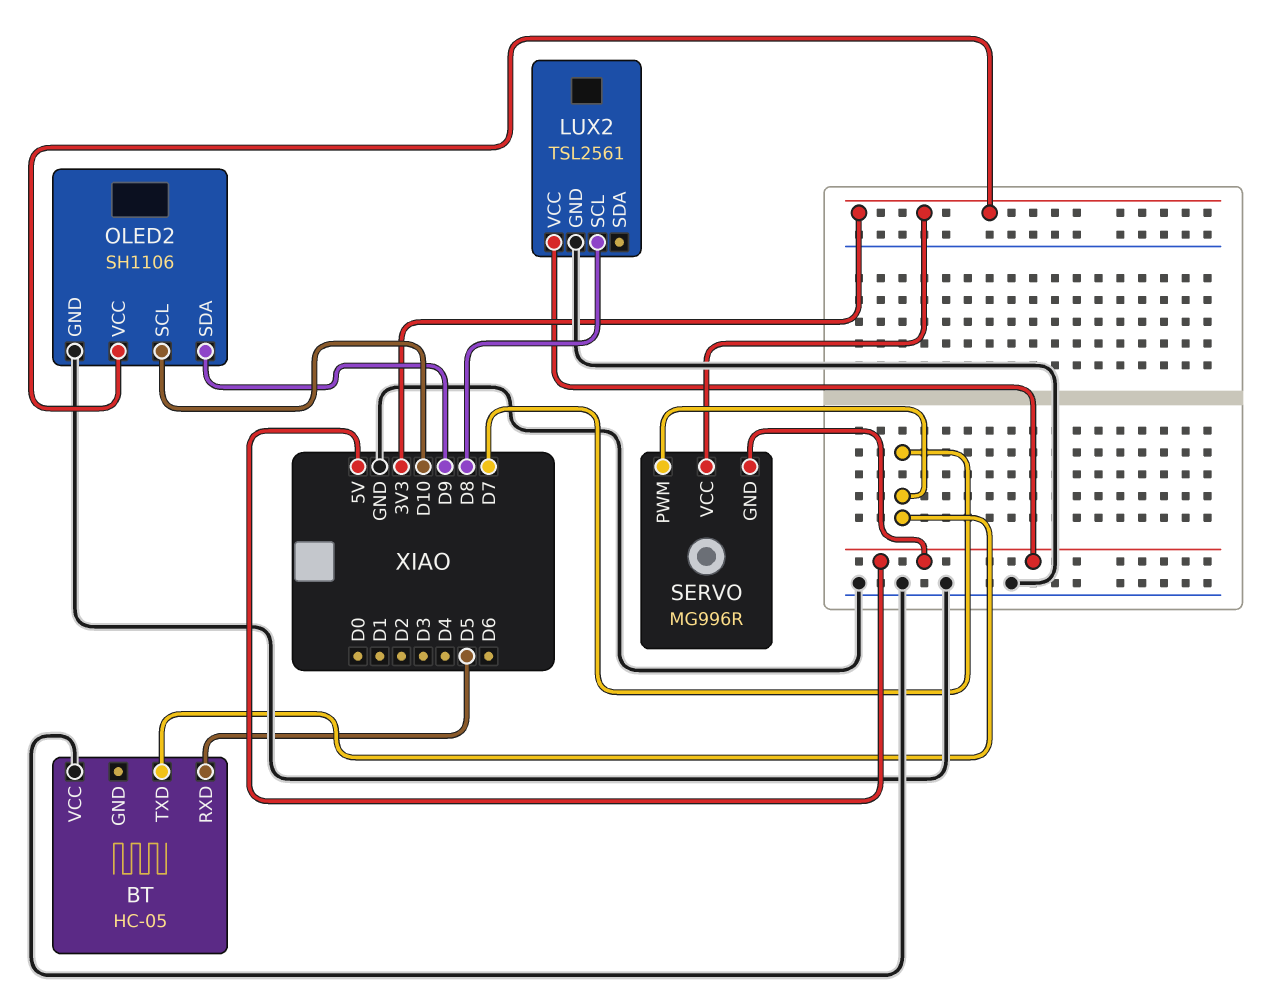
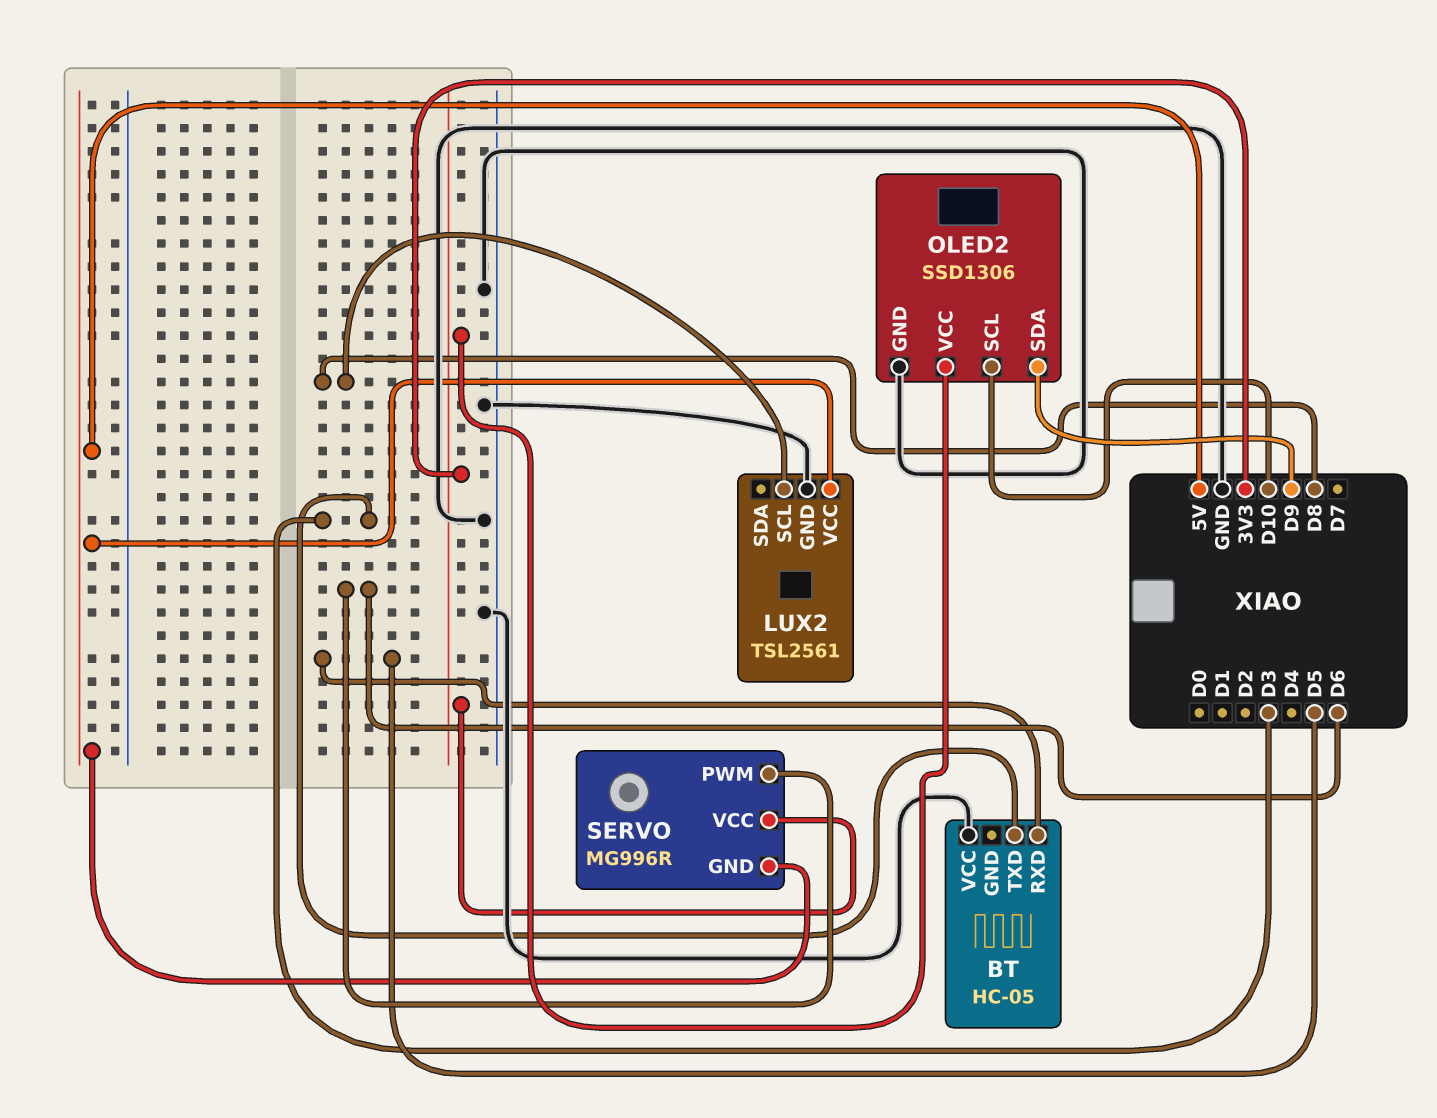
BT pin TXD: D7 -> D3
OLED2: SH1106 -> SSD1306
SERVO pin PWM: D7 -> D6

